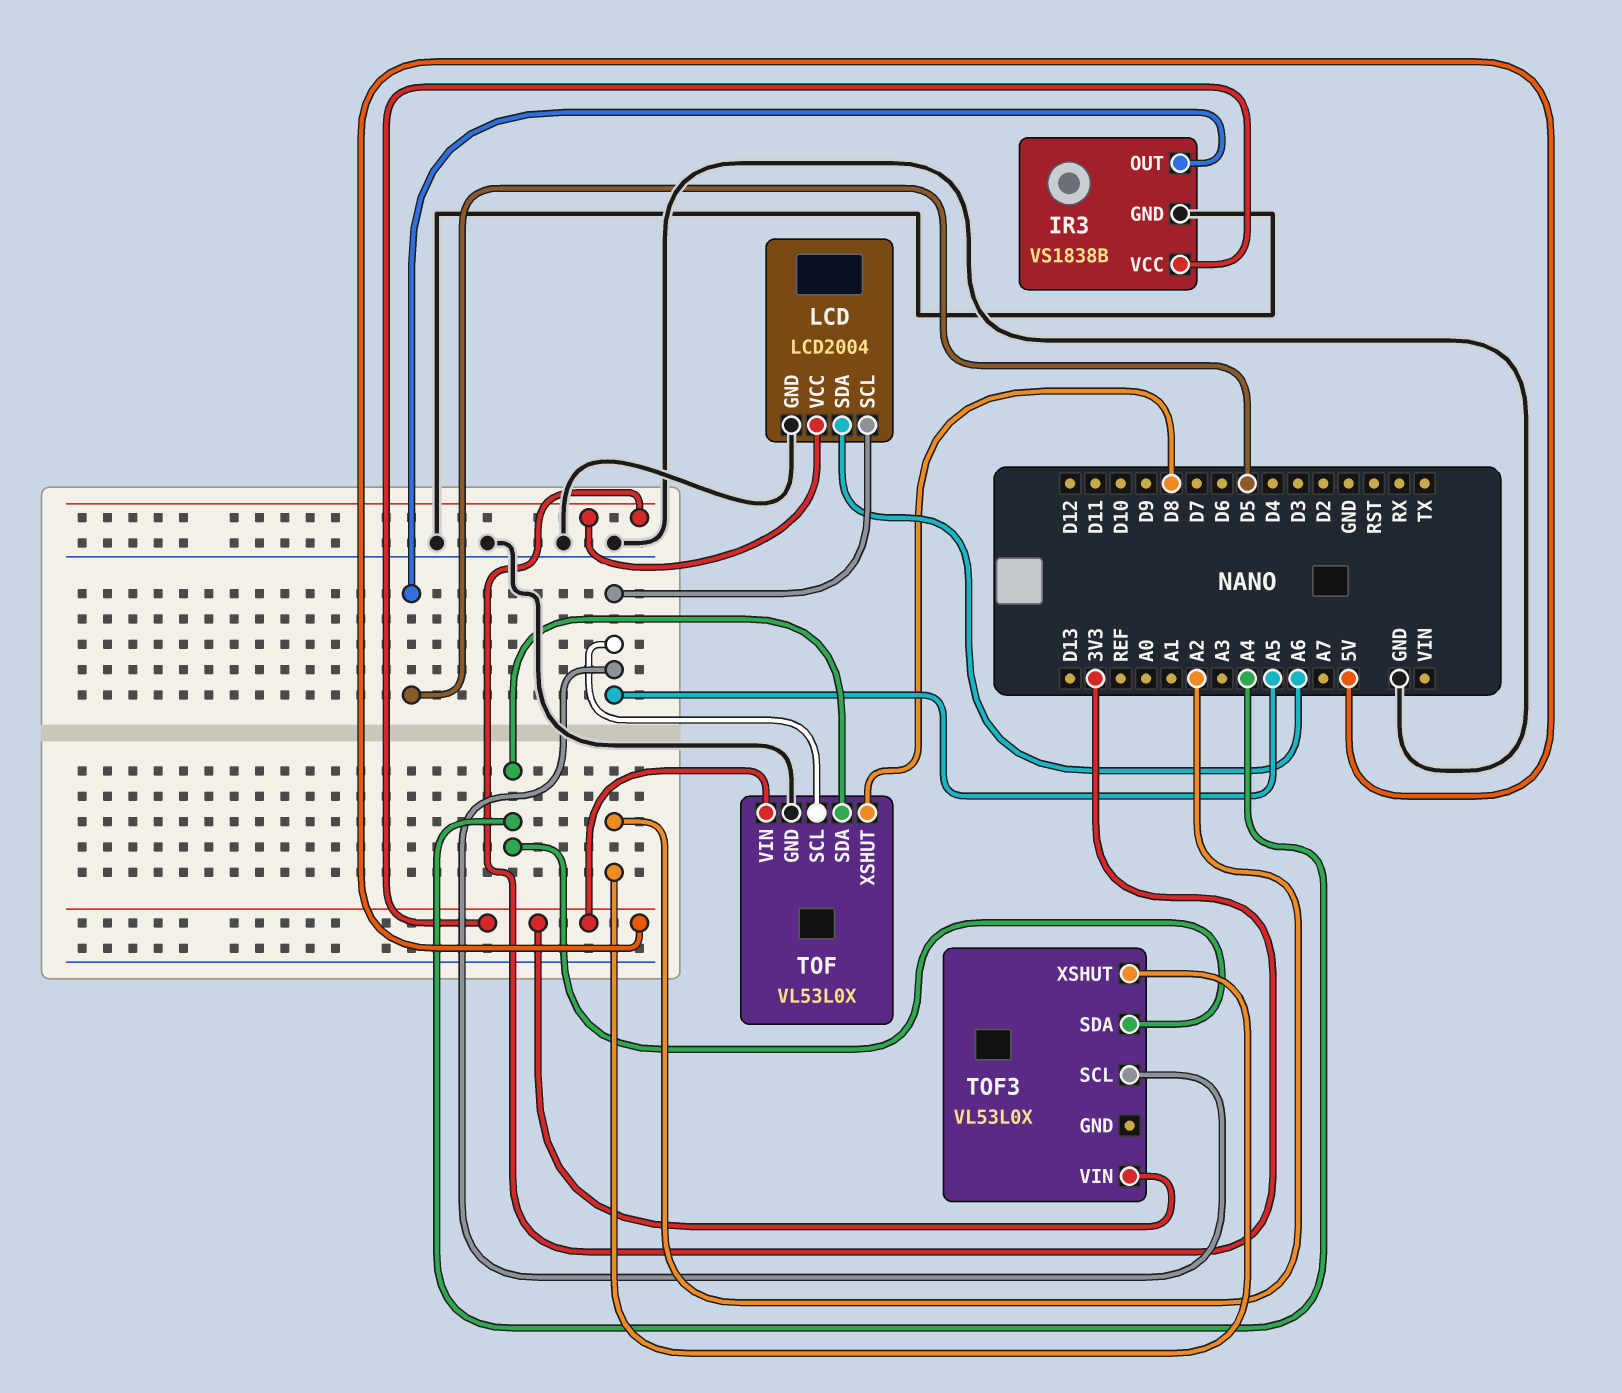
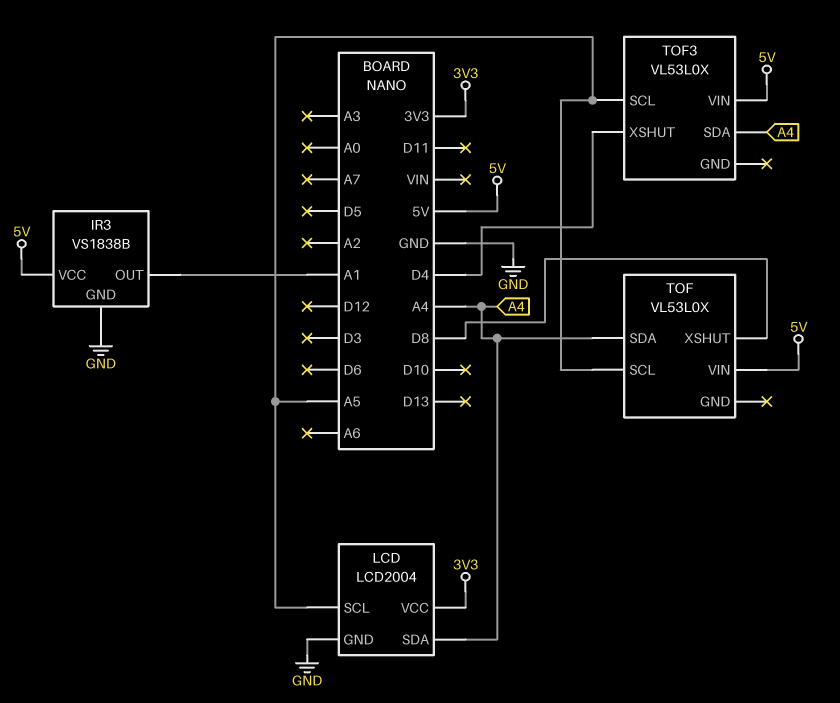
IR3 pin OUT: D5 -> A1
LCD pin SDA: A6 -> A4
TOF pin GND: GND -> none
TOF3 pin XSHUT: A2 -> D4

